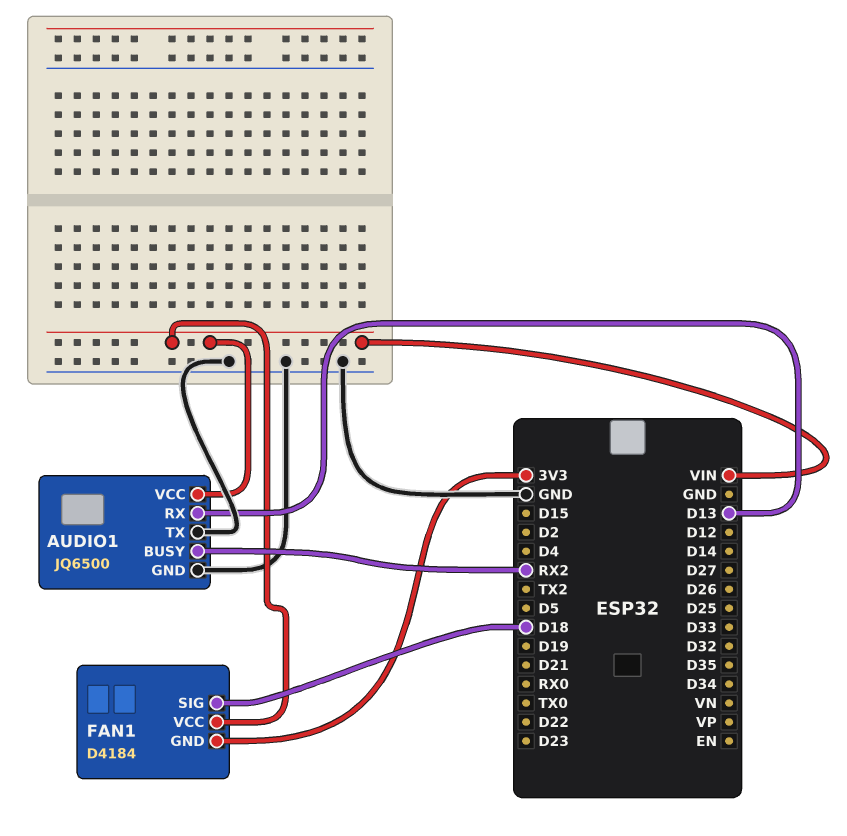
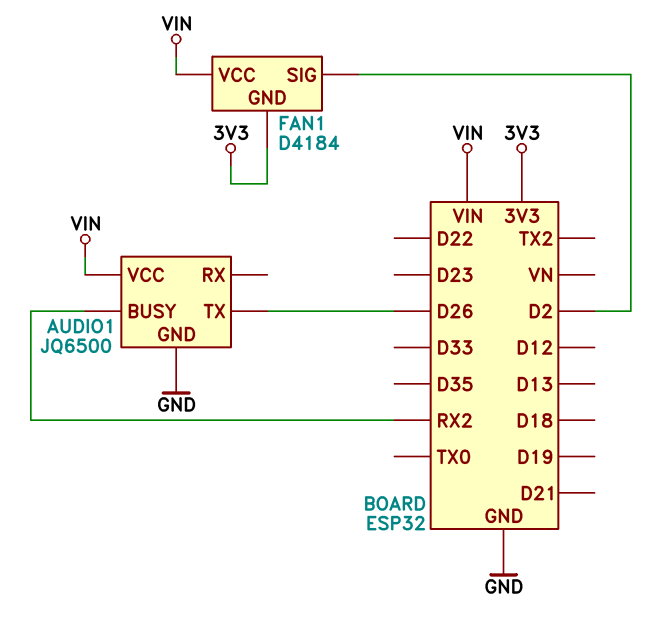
AUDIO1 pin RX: D13 -> none
AUDIO1 pin TX: GND -> D26
FAN1 pin SIG: D18 -> D2

